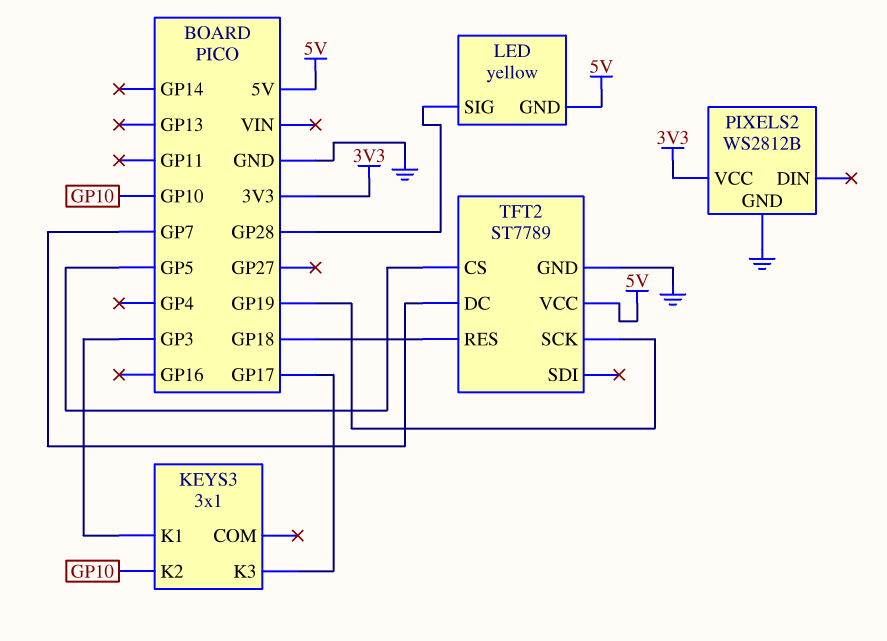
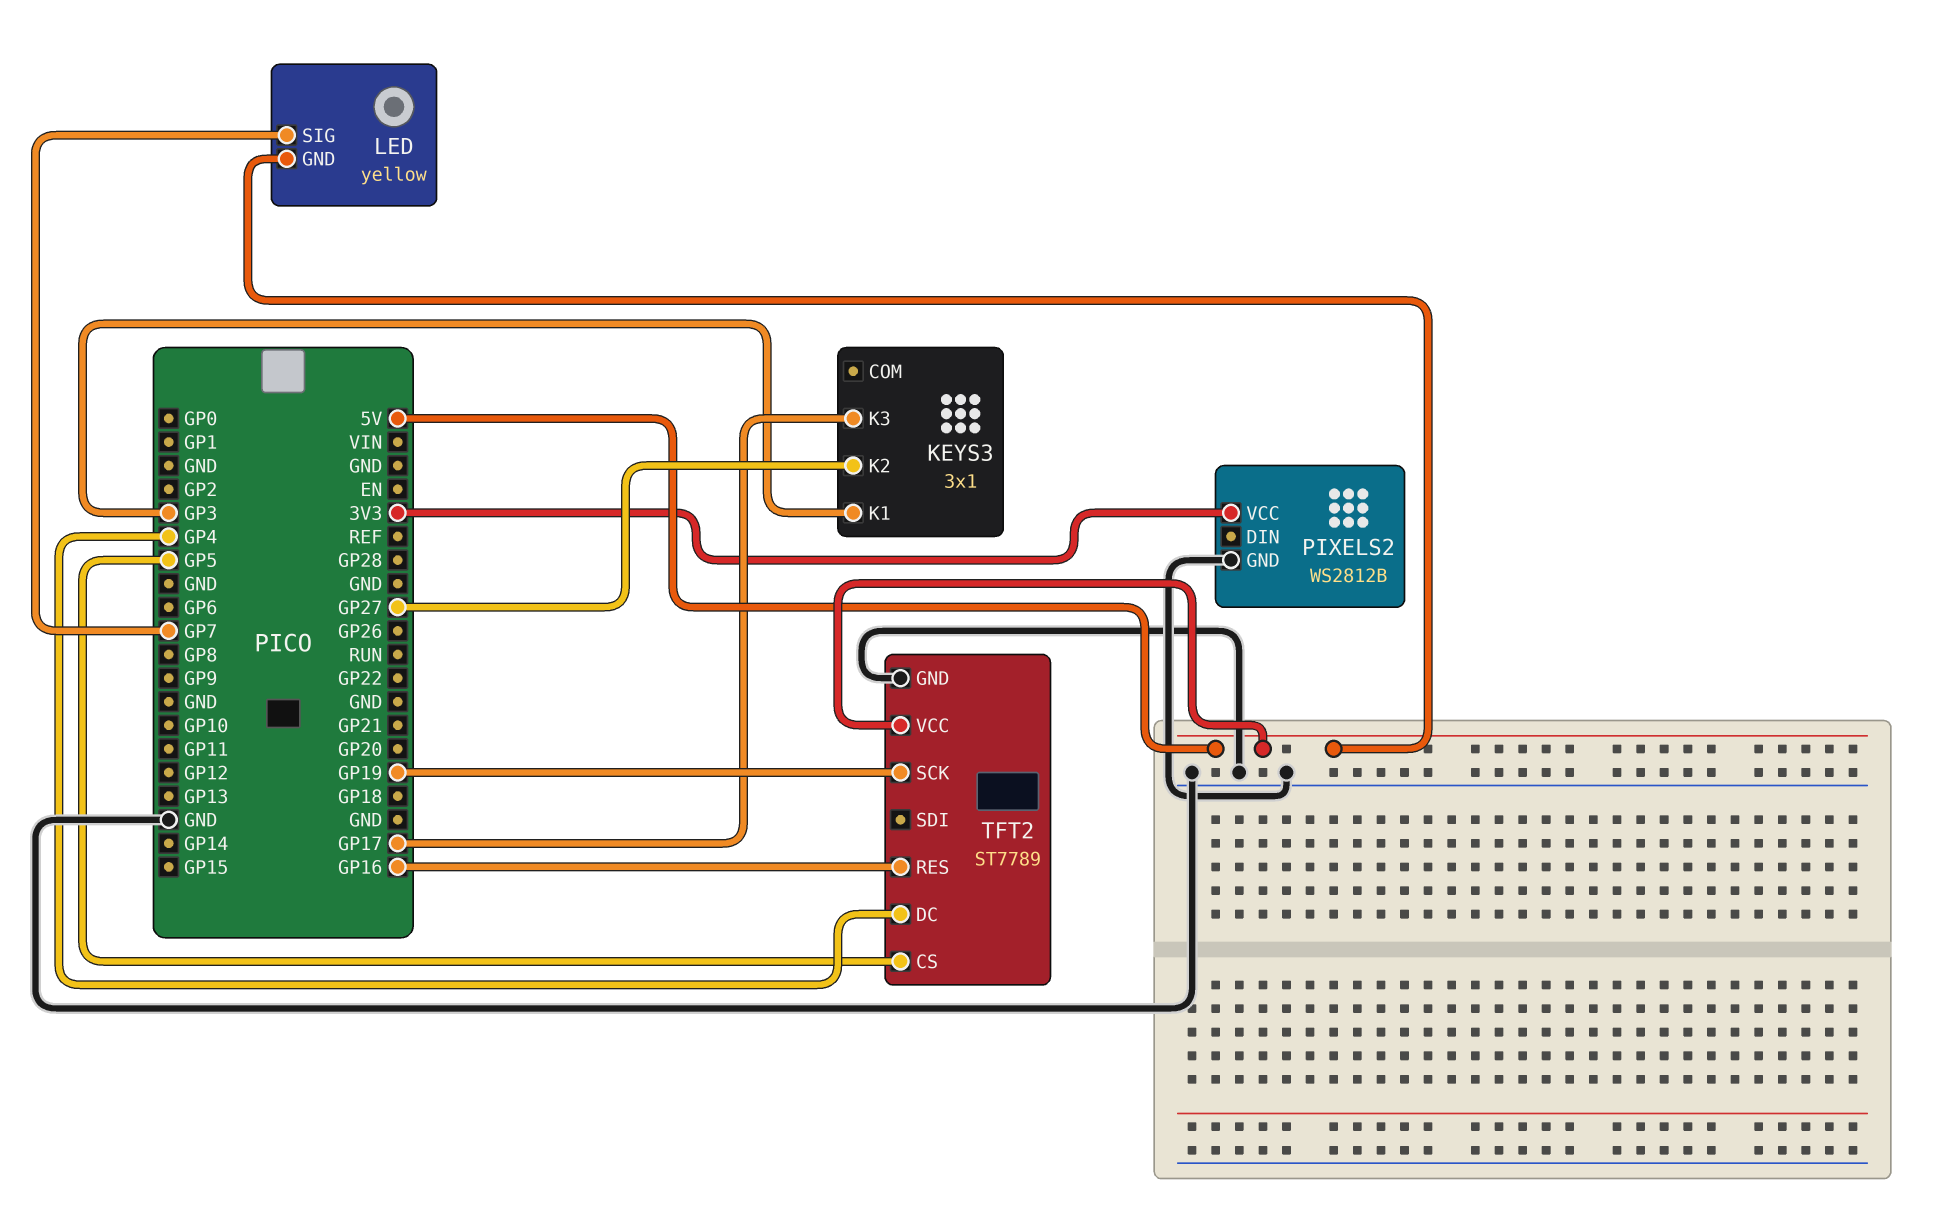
KEYS3 pin K2: GP10 -> GP27
LED pin SIG: GP28 -> GP7
TFT2 pin DC: GP7 -> GP4
TFT2 pin RES: GP18 -> GP16

